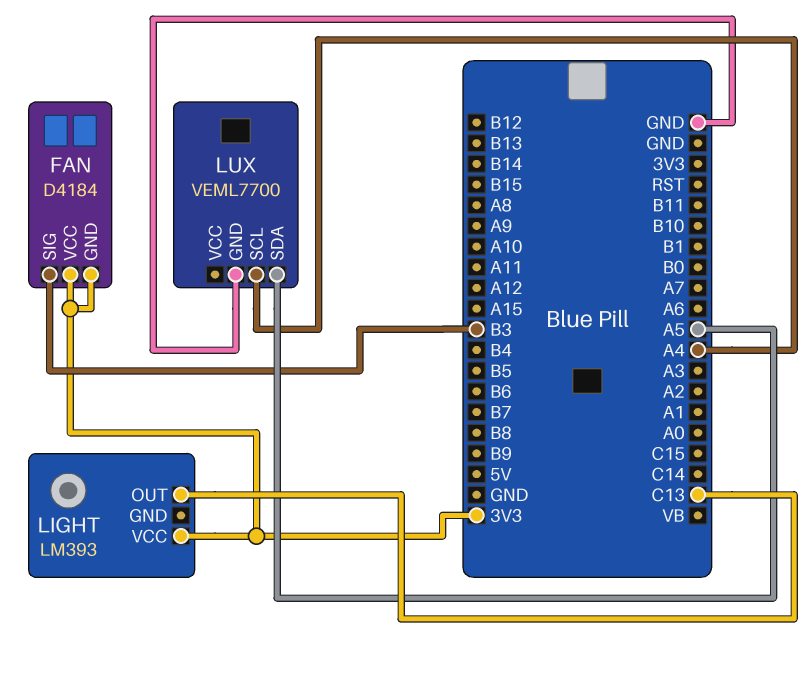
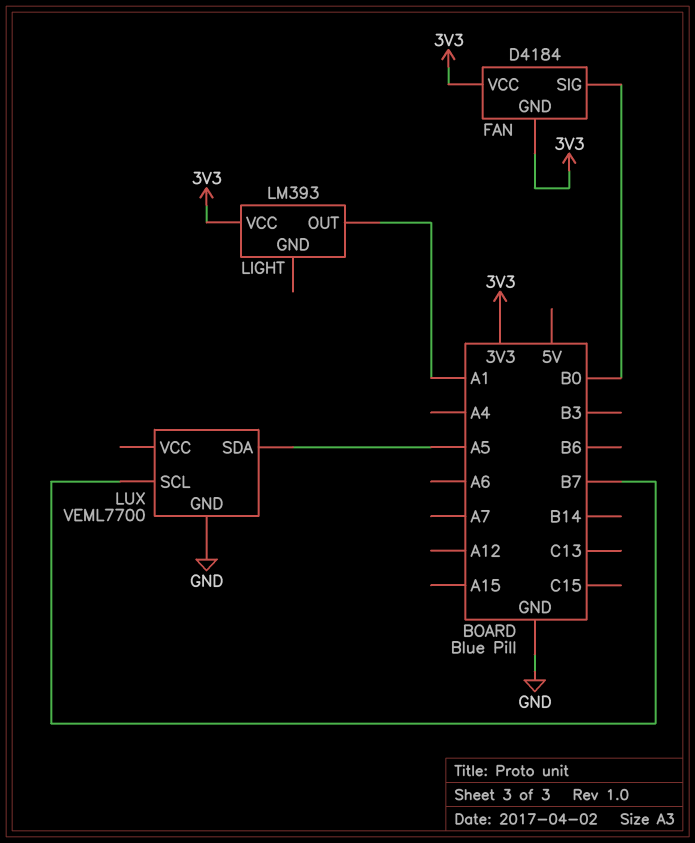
FAN pin SIG: B3 -> B0
LIGHT pin OUT: C13 -> A1
LUX pin SCL: A4 -> B7

